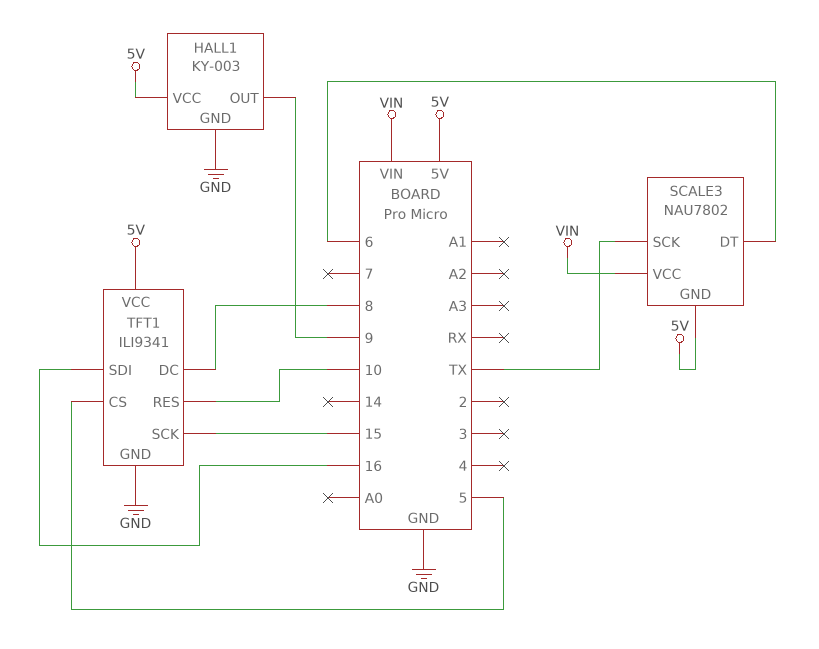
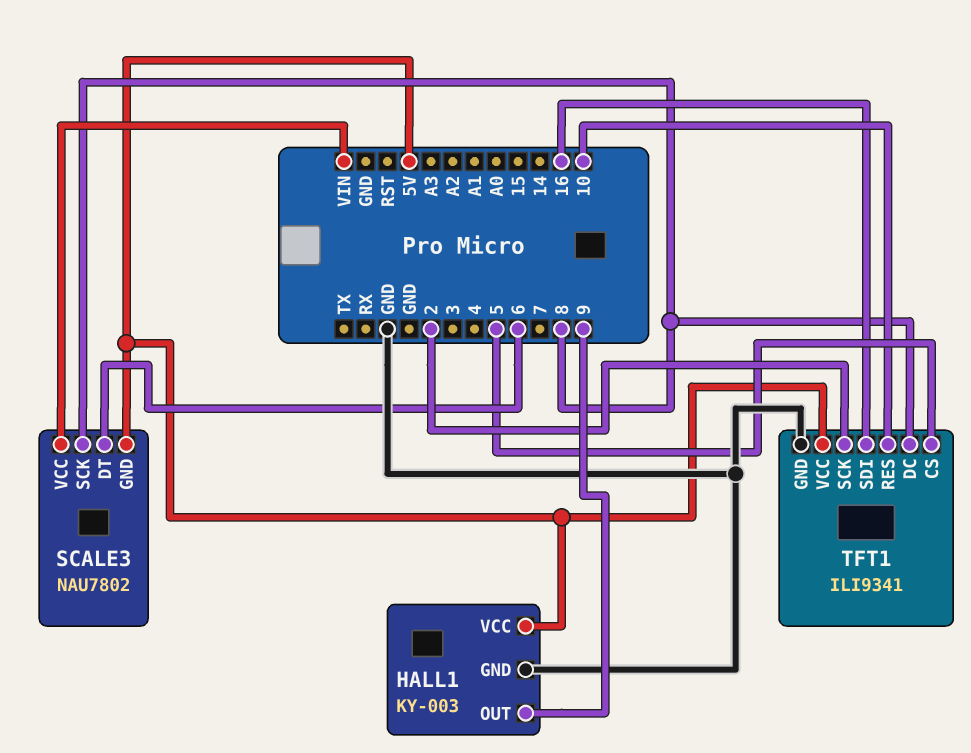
SCALE3 pin SCK: TX -> 8
TFT1 pin SCK: 15 -> 2

